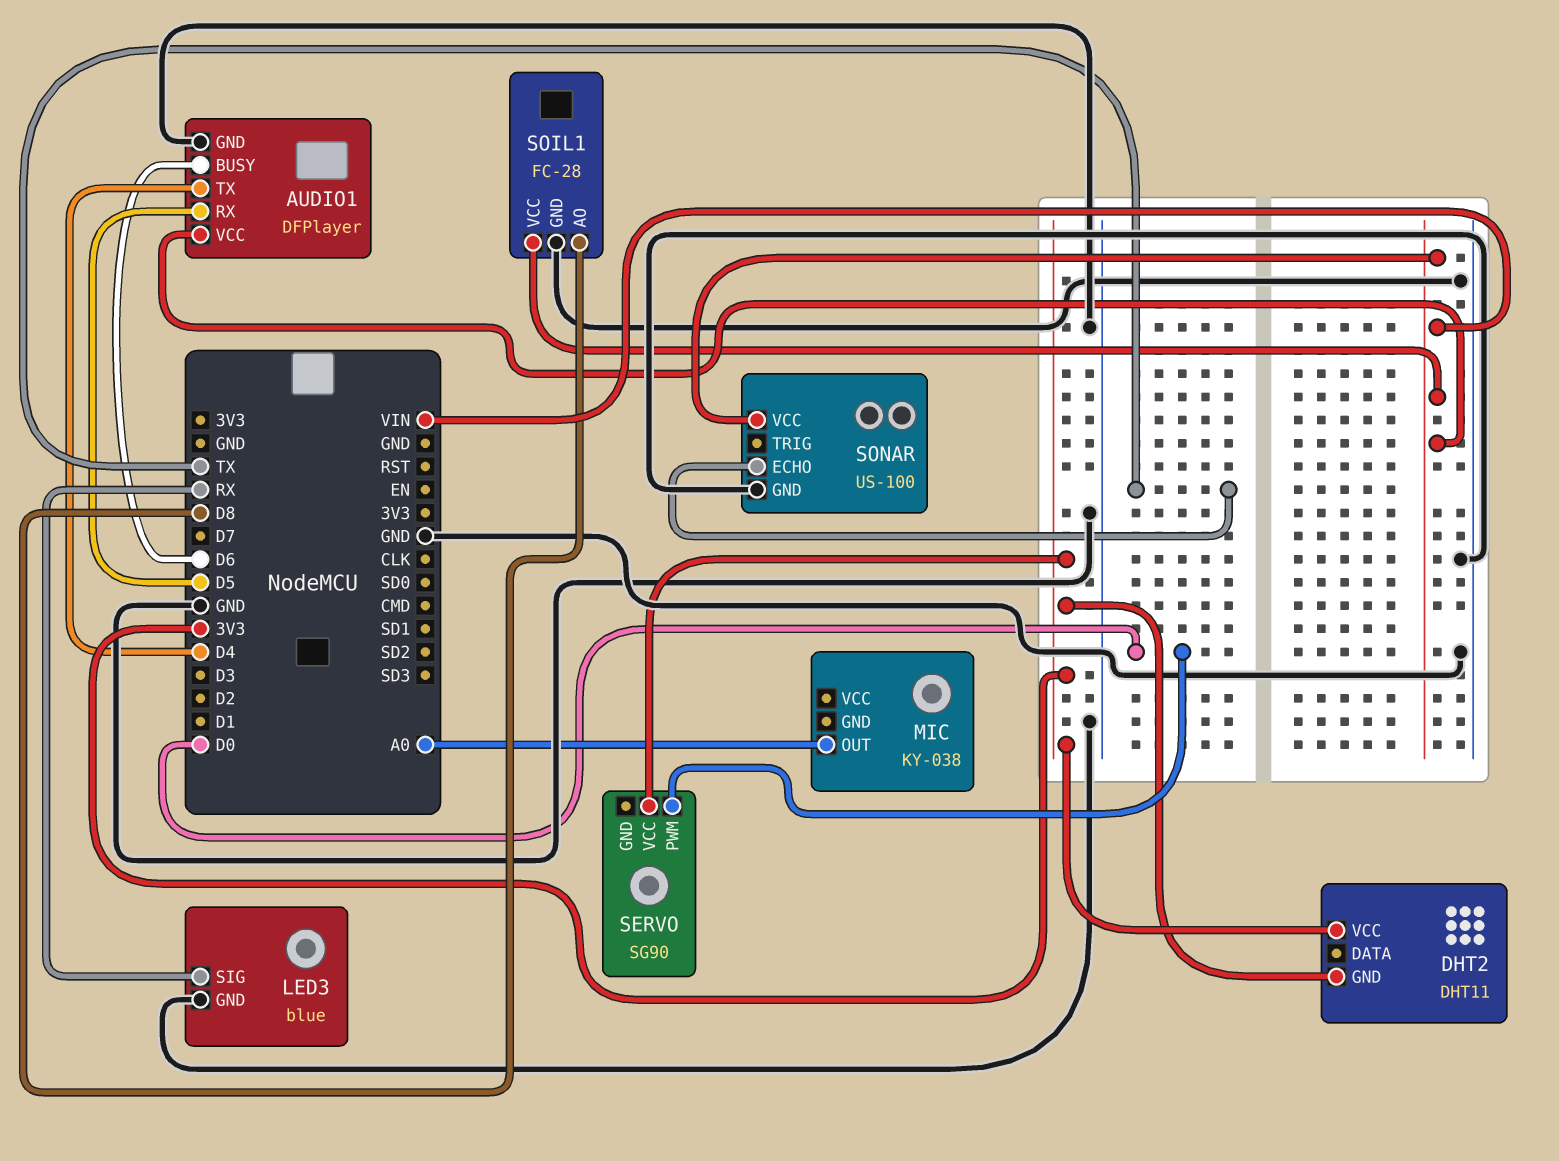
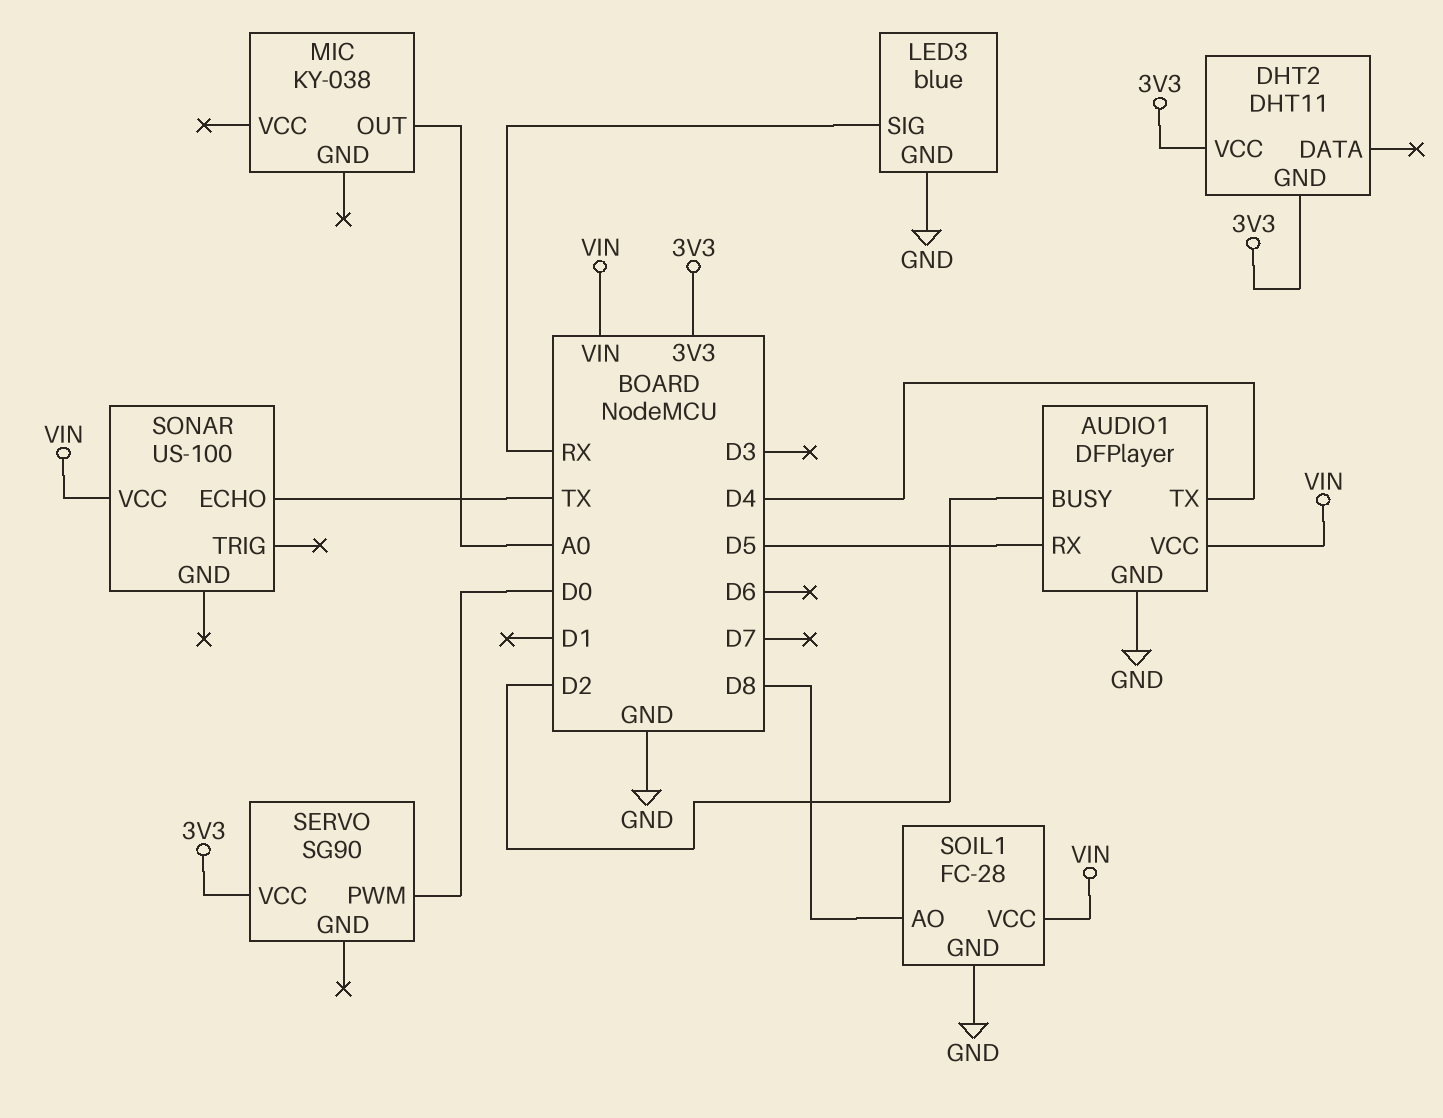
AUDIO1 pin BUSY: D6 -> D2
SONAR pin GND: GND -> none

